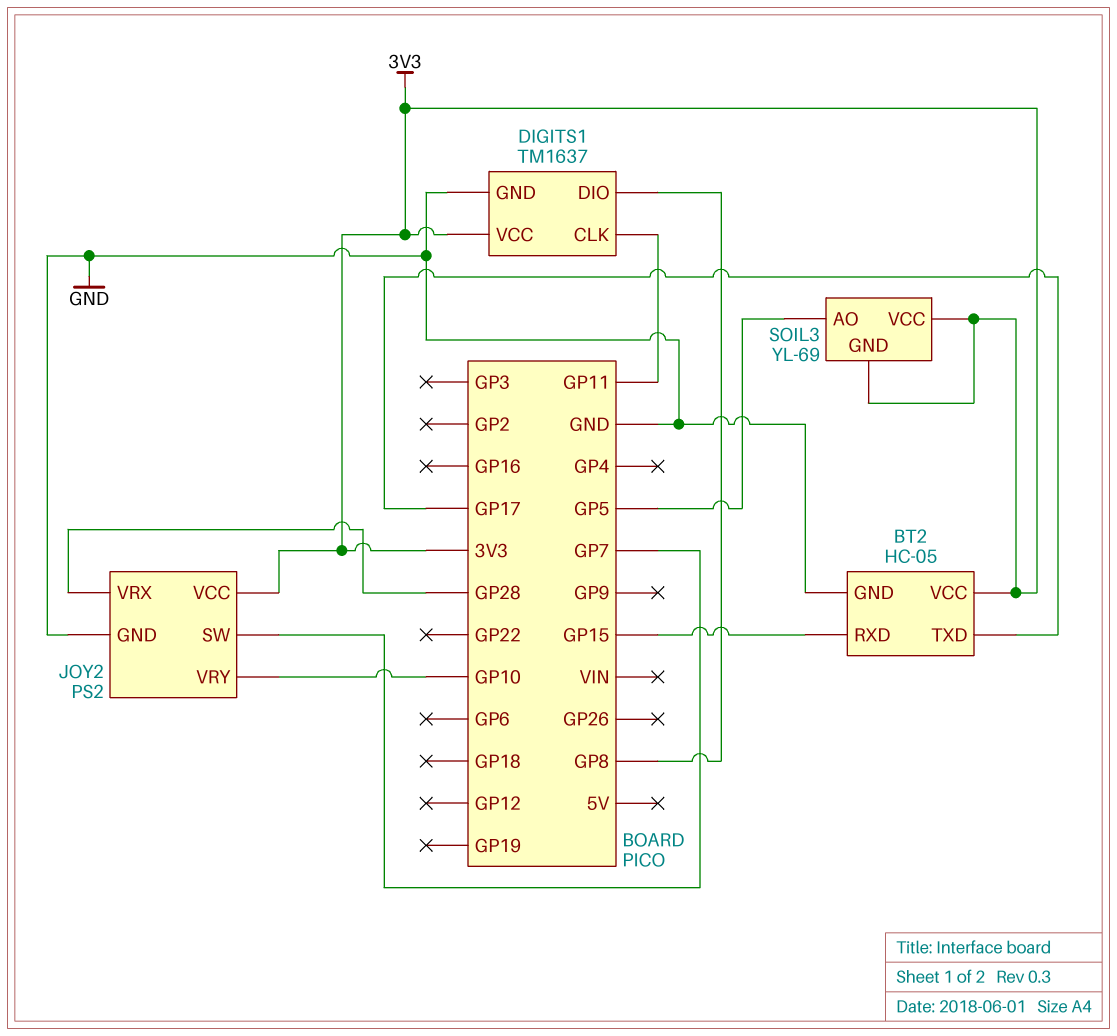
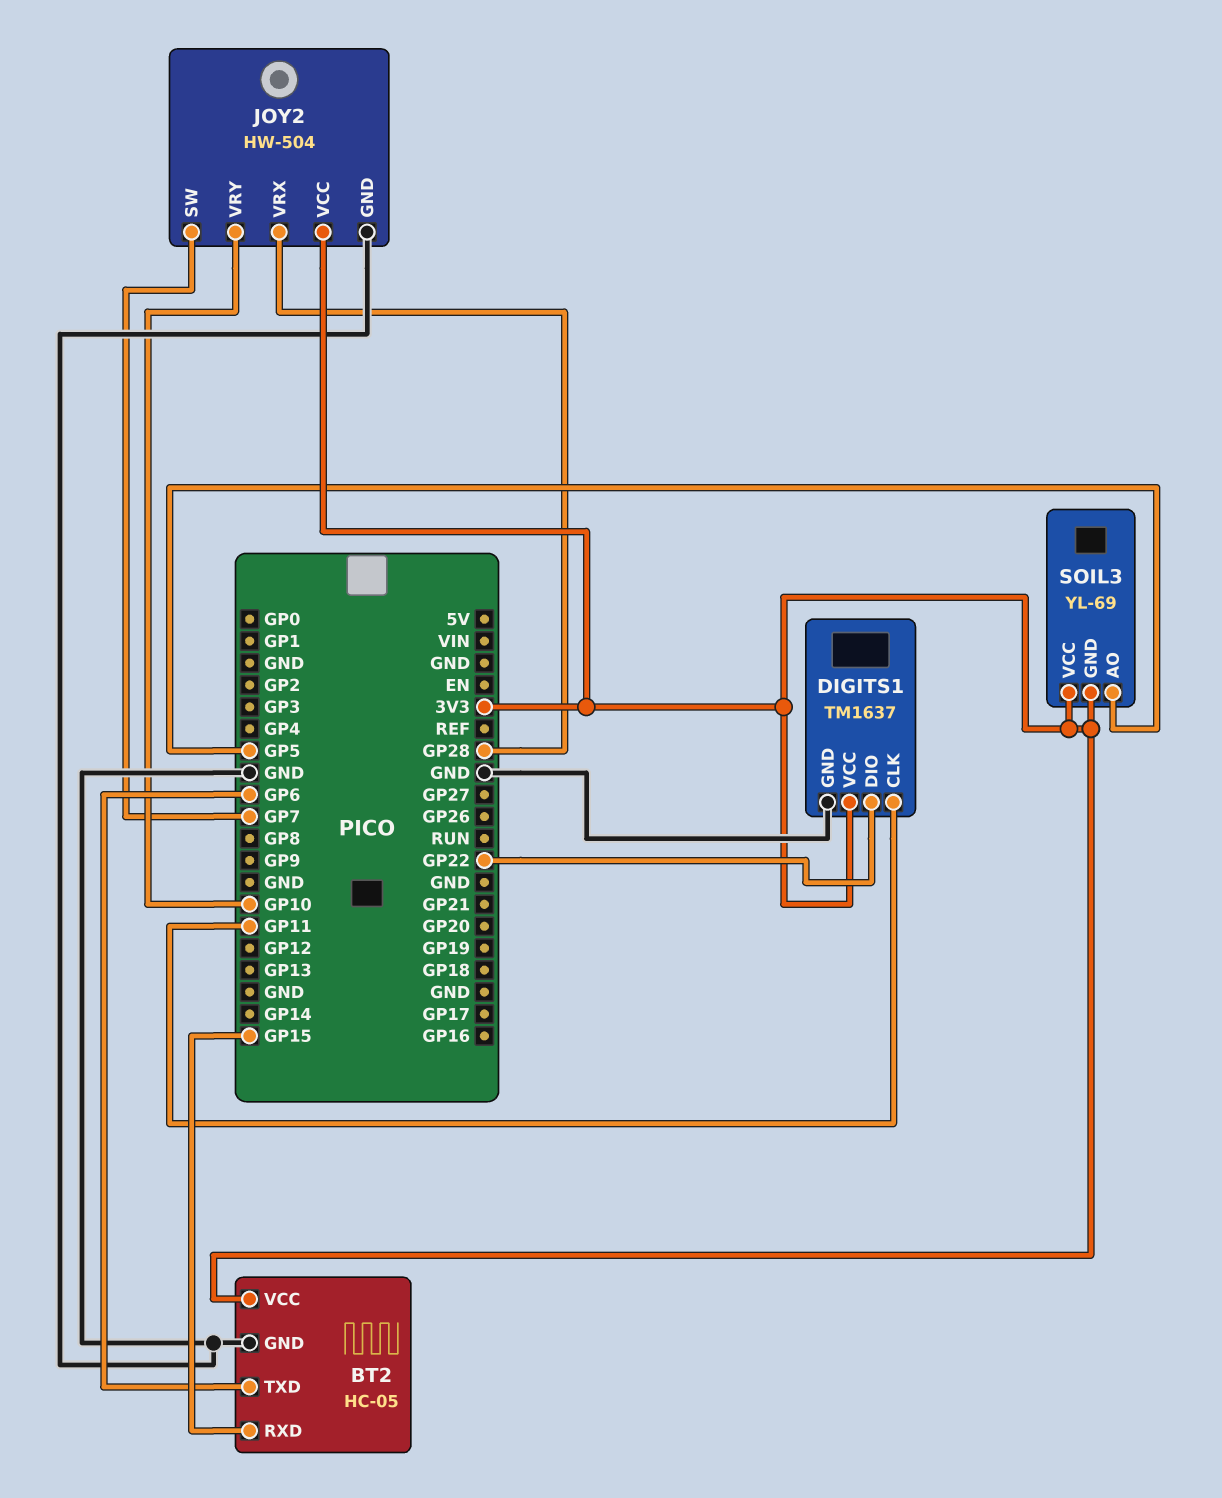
BT2 pin TXD: GP17 -> GP6
DIGITS1 pin DIO: GP8 -> GP22
JOY2: PS2 -> HW-504

